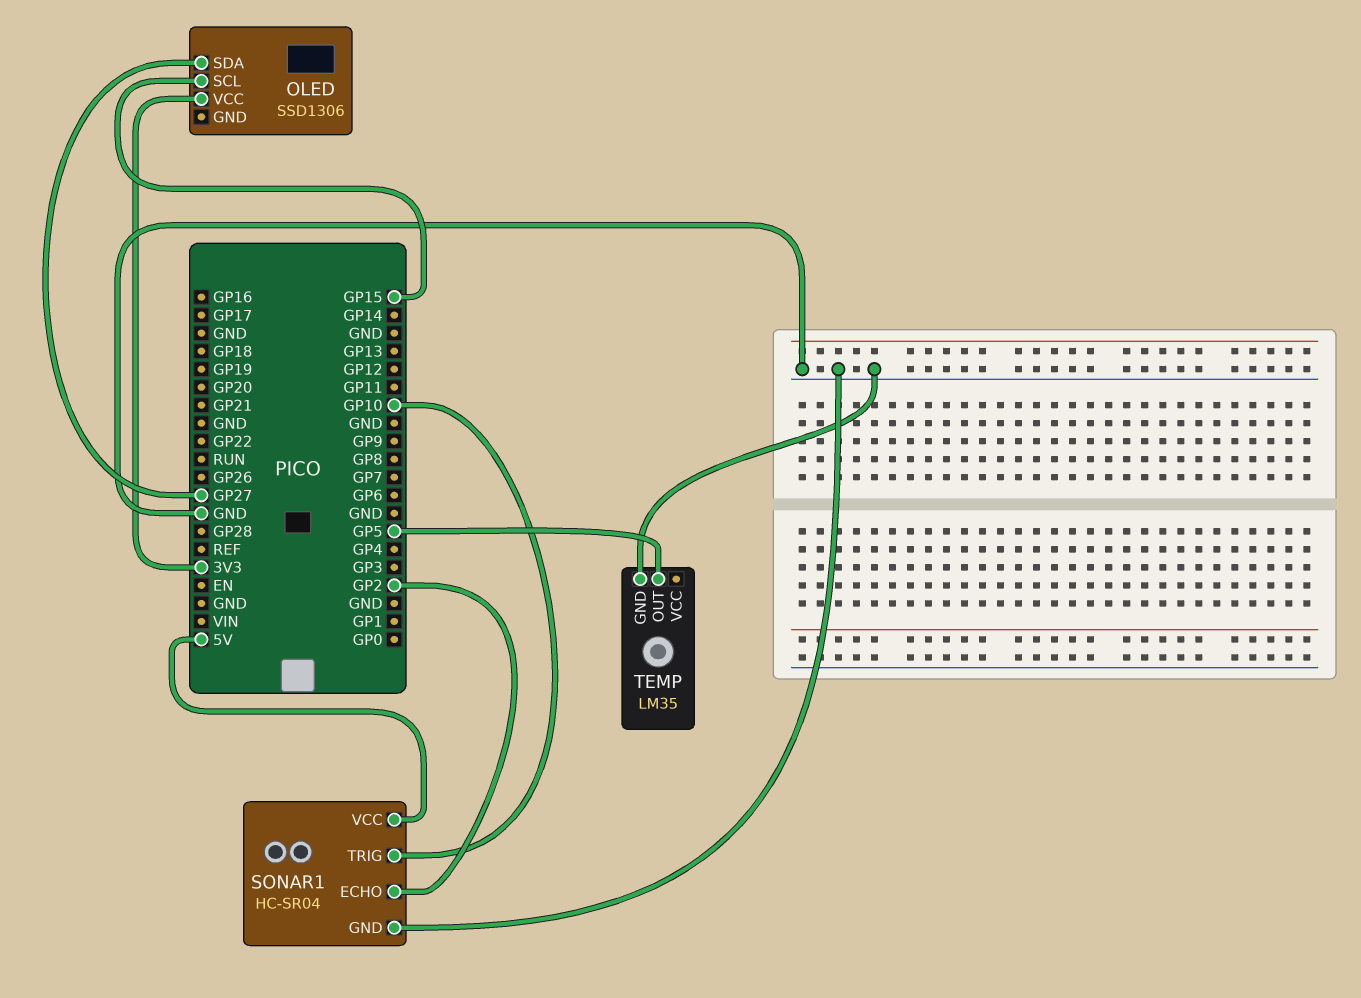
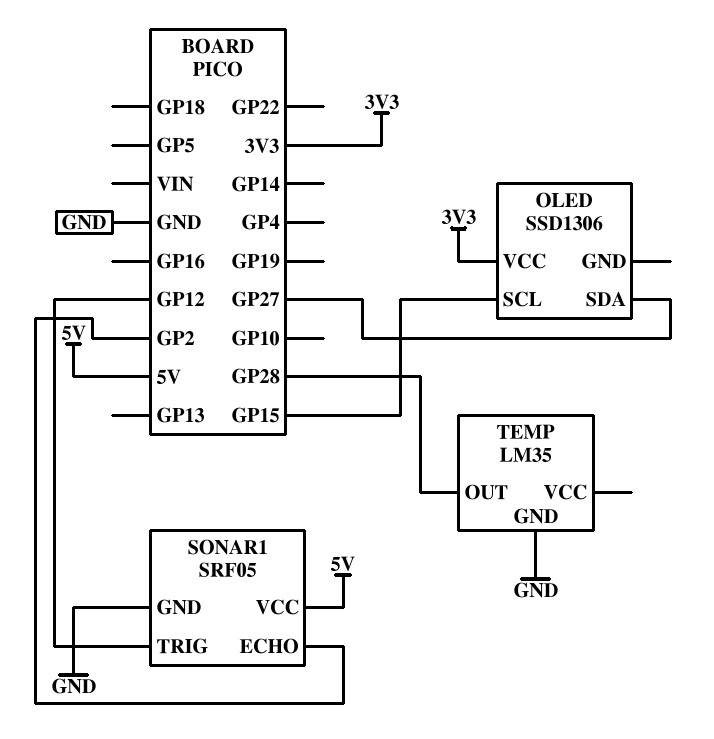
SONAR1: HC-SR04 -> SRF05
SONAR1 pin TRIG: GP10 -> GP12
TEMP pin OUT: GP5 -> GP28

